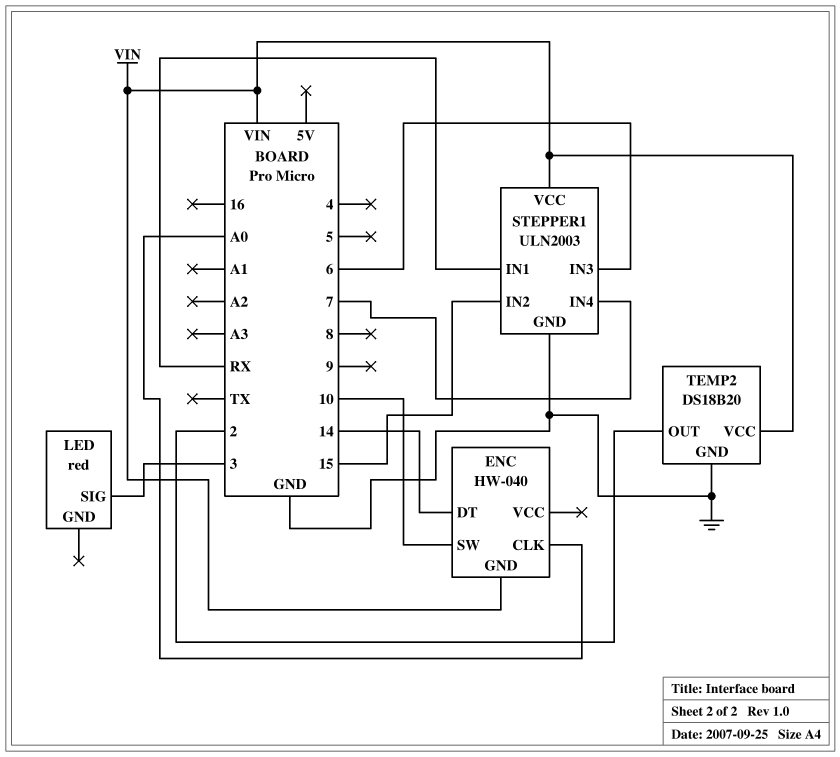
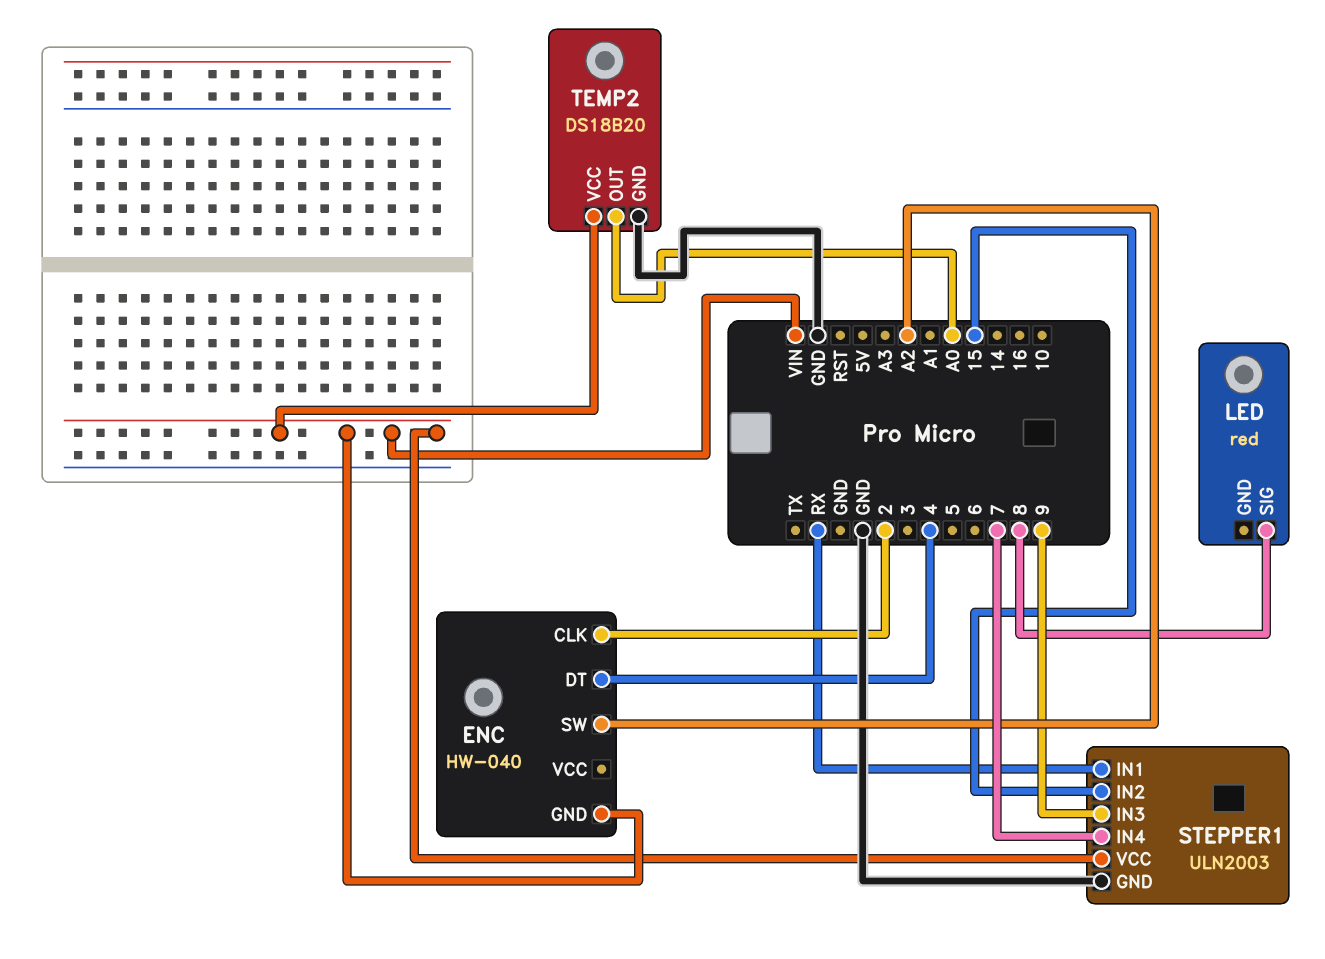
ENC pin CLK: A0 -> 2
ENC pin DT: 14 -> 4
ENC pin SW: 10 -> A2
LED pin SIG: 3 -> 8
STEPPER1 pin IN3: 6 -> 9
TEMP2 pin OUT: 2 -> A0

